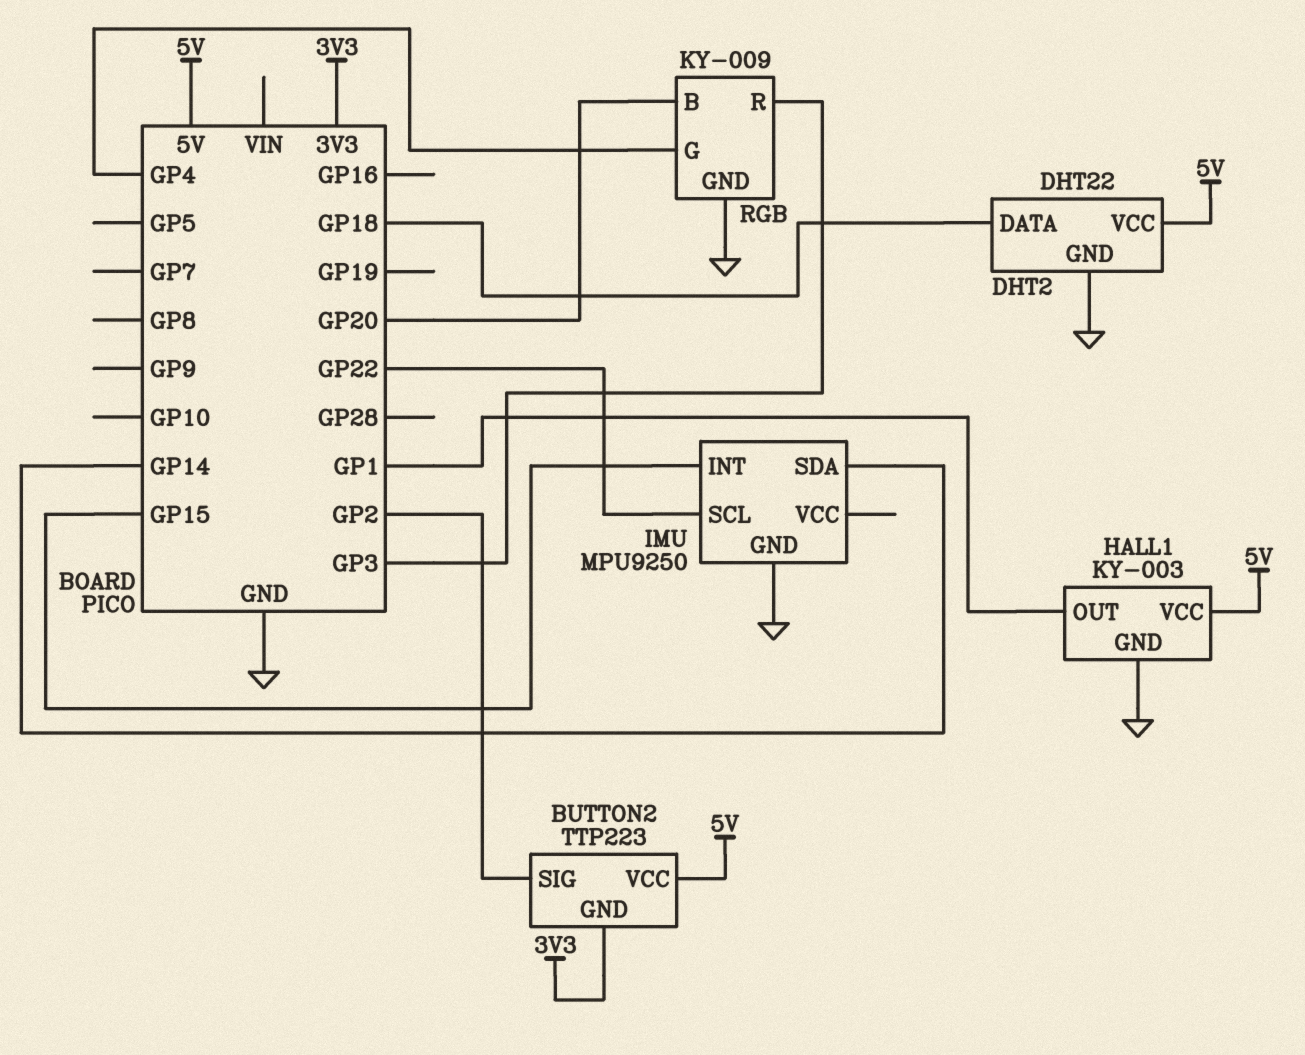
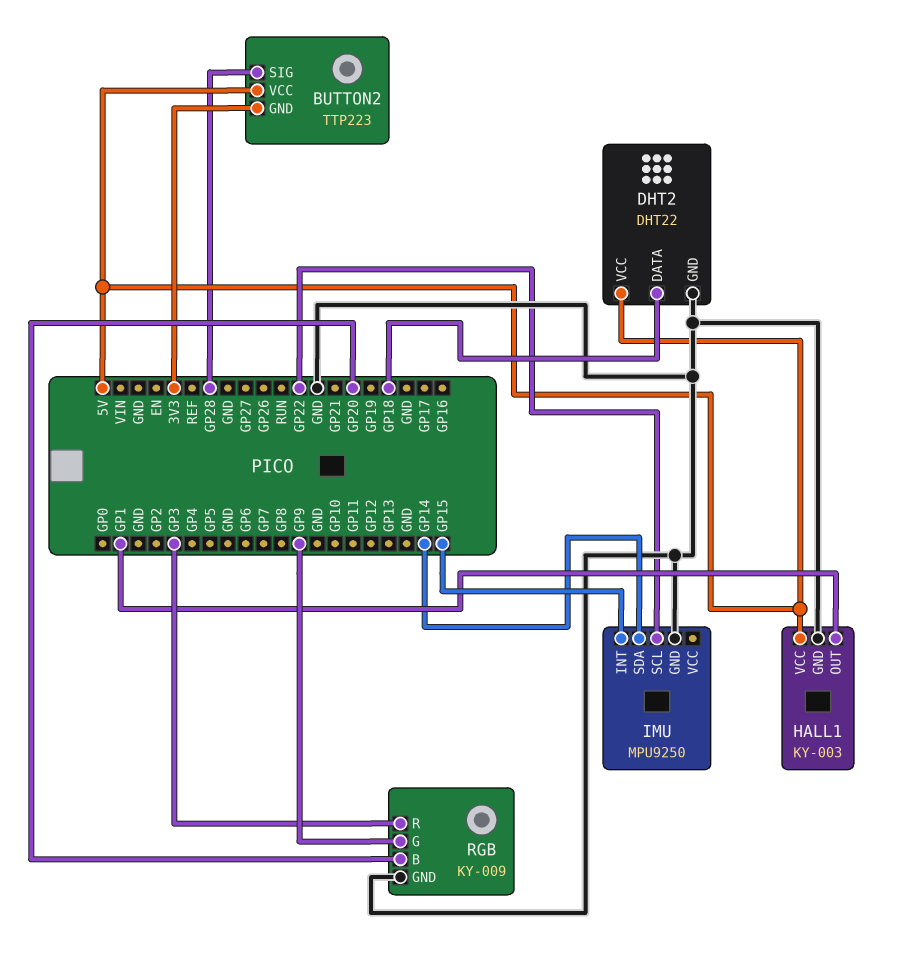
BUTTON2 pin SIG: GP2 -> GP28
RGB pin G: GP4 -> GP9

